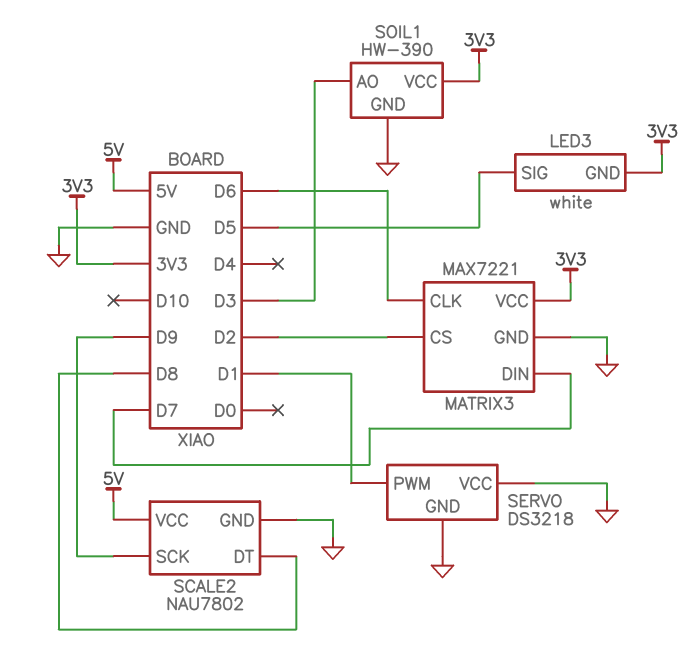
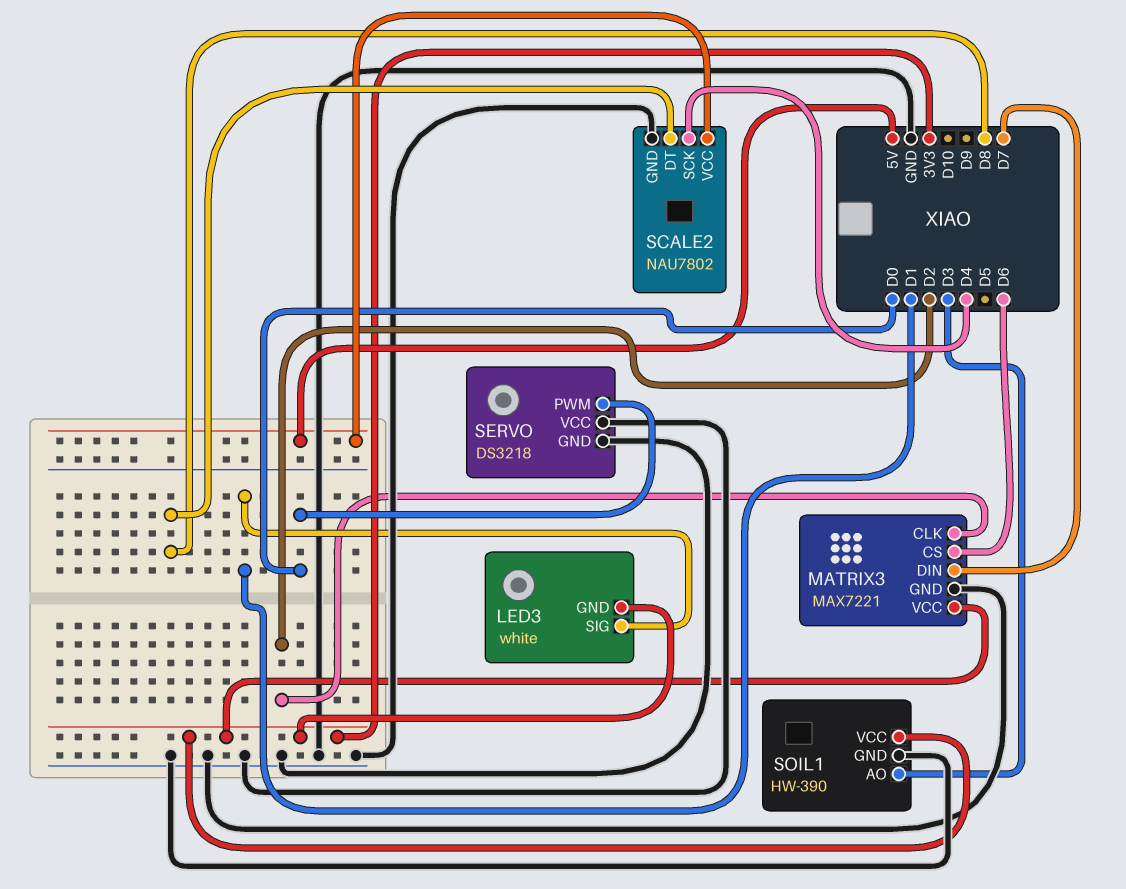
LED3 pin SIG: D5 -> D1
MATRIX3 pin CLK: D6 -> D2
MATRIX3 pin CS: D2 -> D6
SCALE2 pin SCK: D9 -> D4
SERVO pin PWM: D1 -> D0

